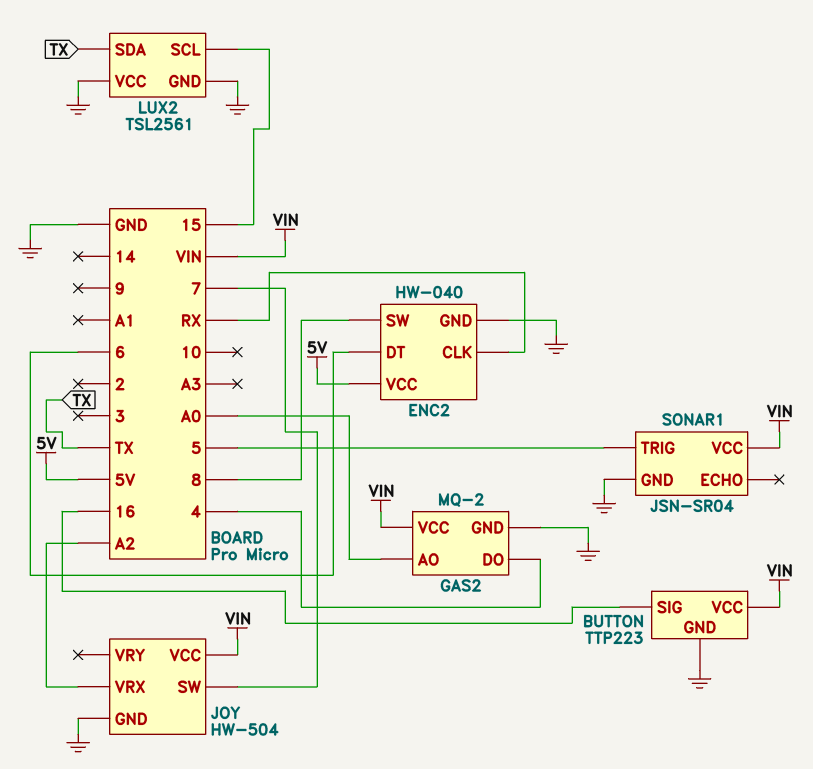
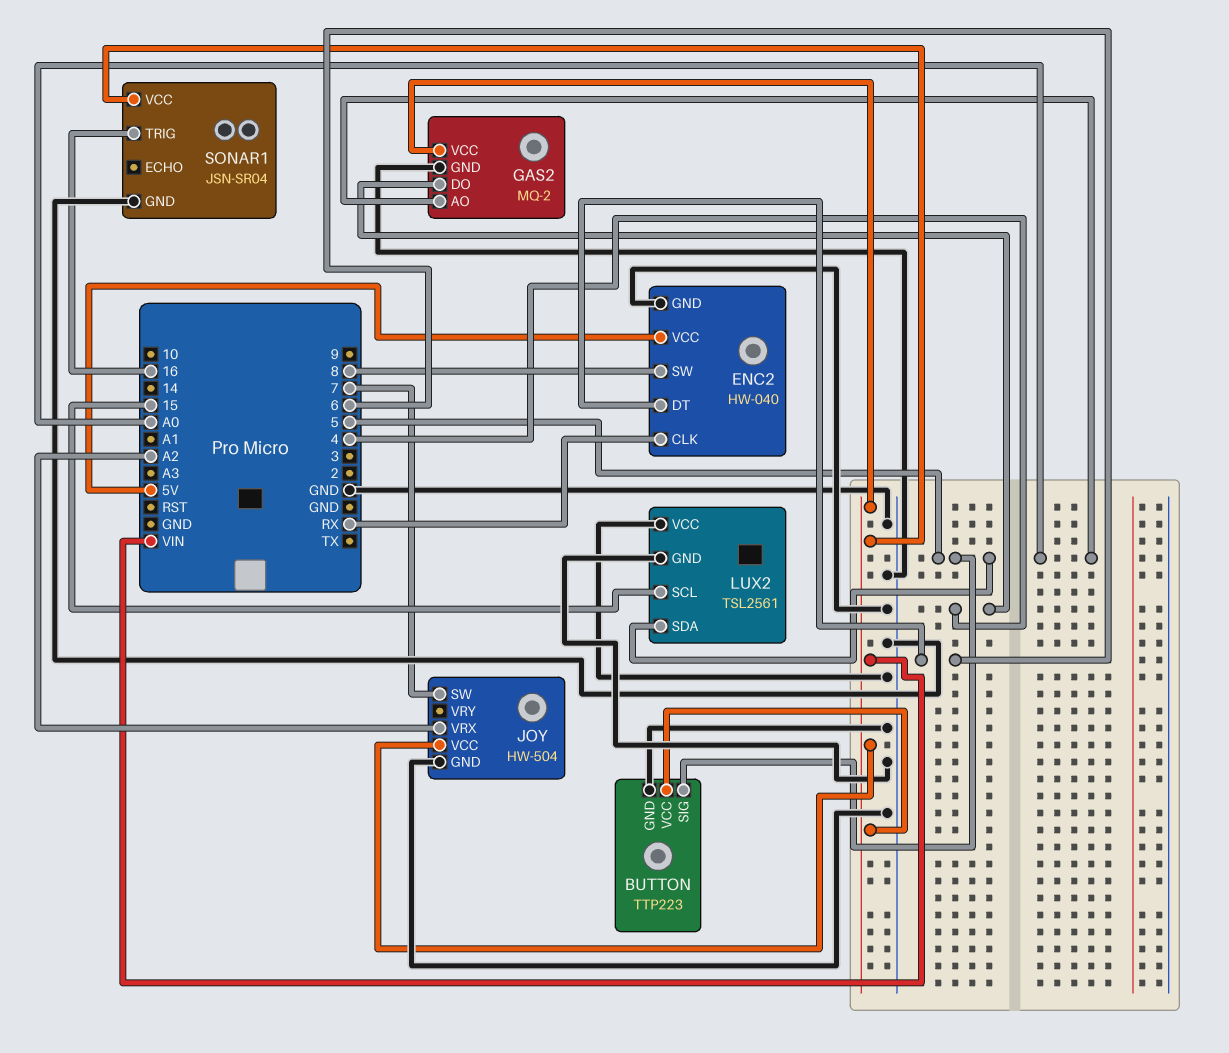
BUTTON pin SIG: 16 -> 5
LUX2 pin SDA: TX -> 5
SONAR1 pin TRIG: 5 -> 16

